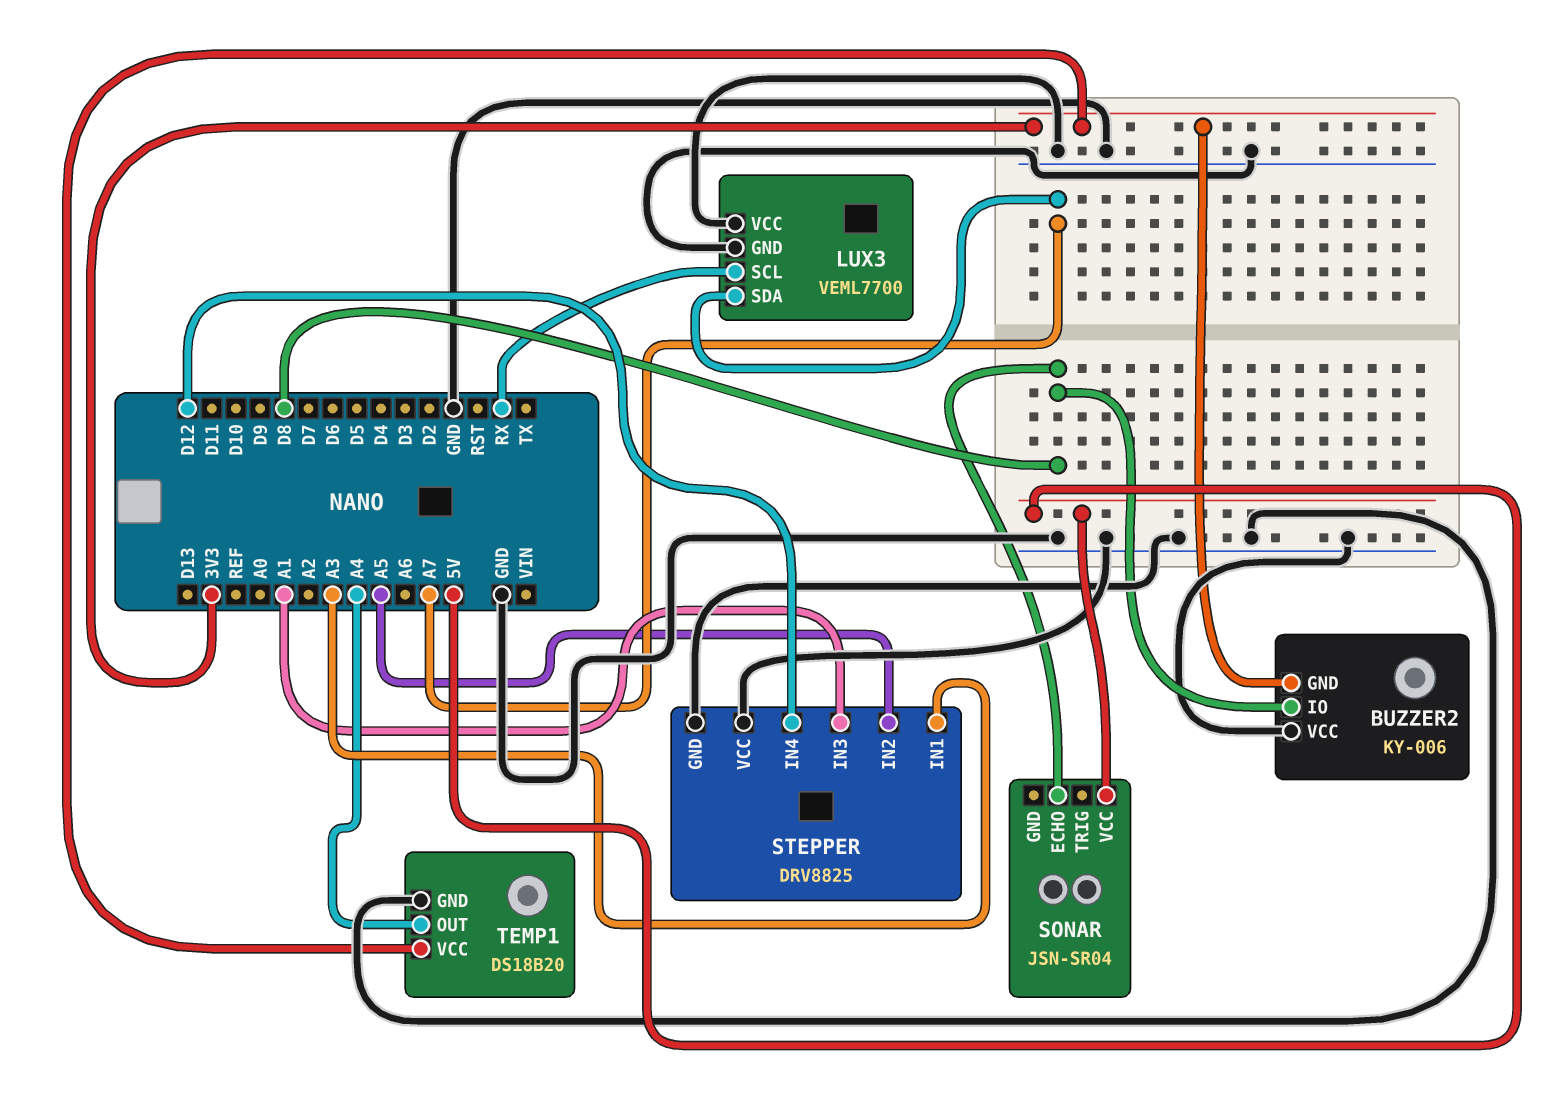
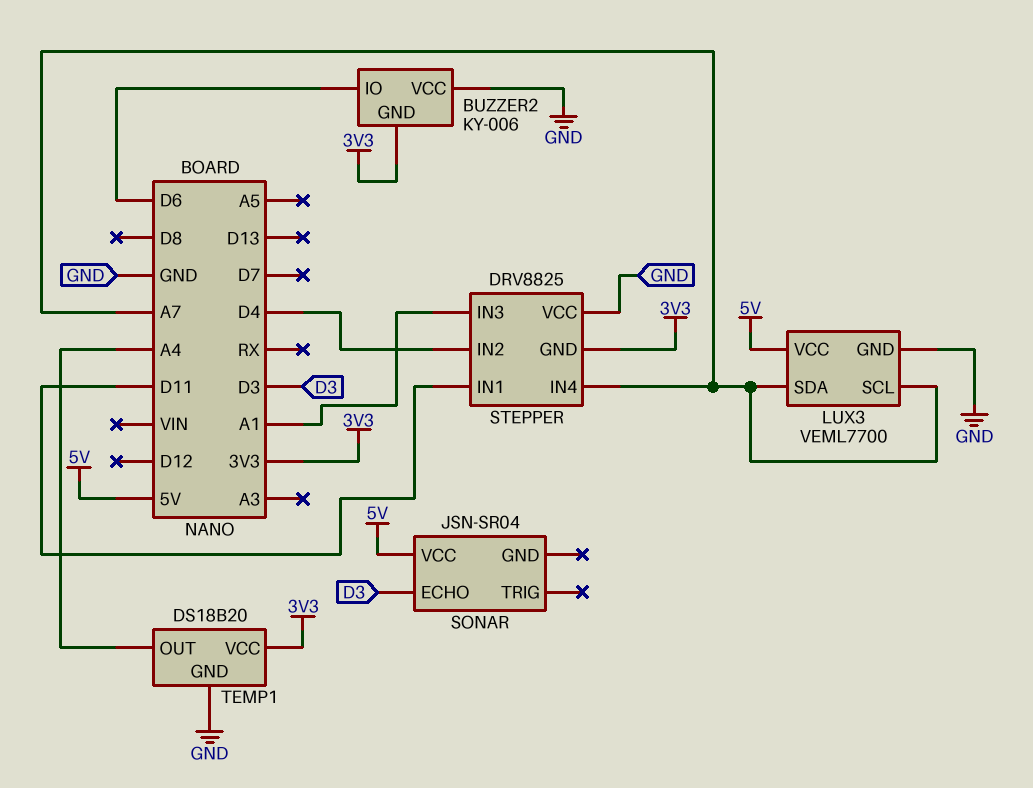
BUZZER2 pin IO: D8 -> D6
LUX3 pin SCL: RX -> A7
LUX3 pin VCC: GND -> 5V
SONAR pin ECHO: D8 -> D3
STEPPER pin GND: GND -> 3V3
STEPPER pin IN1: A3 -> D11
STEPPER pin IN2: A5 -> D4
STEPPER pin IN4: D12 -> A7

